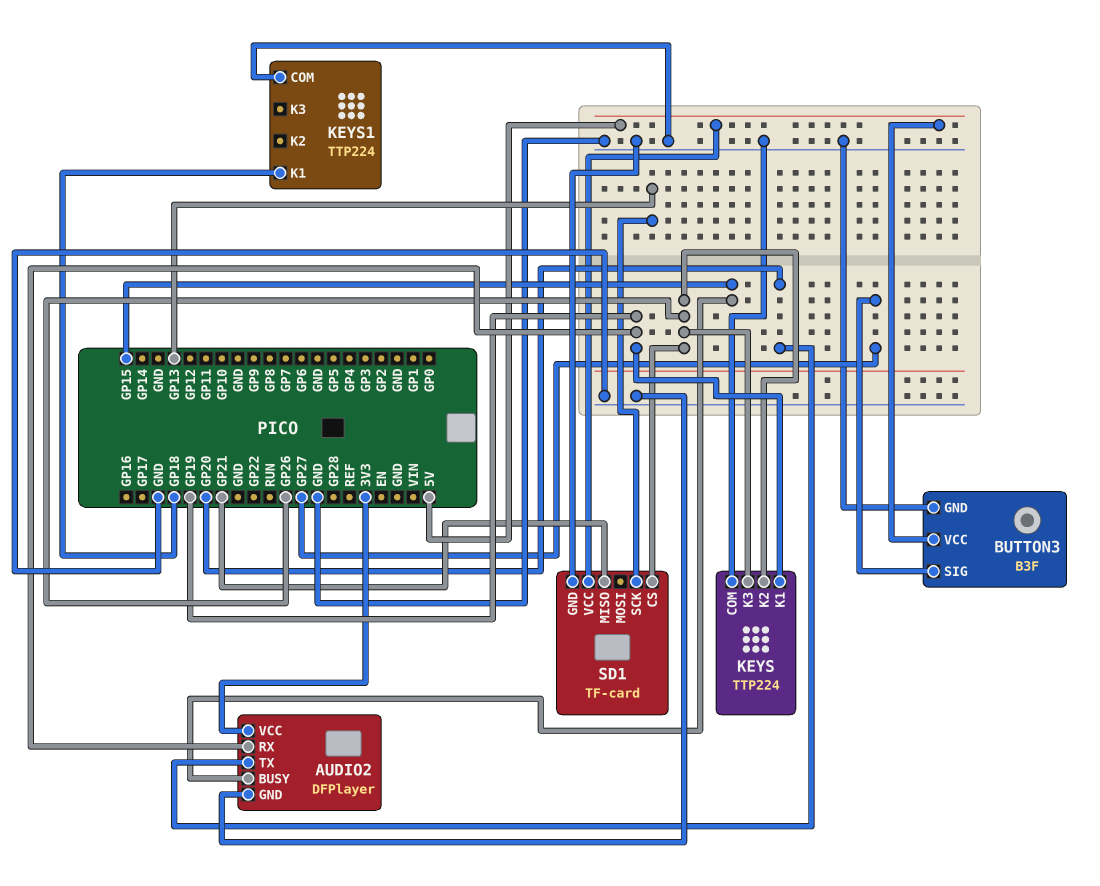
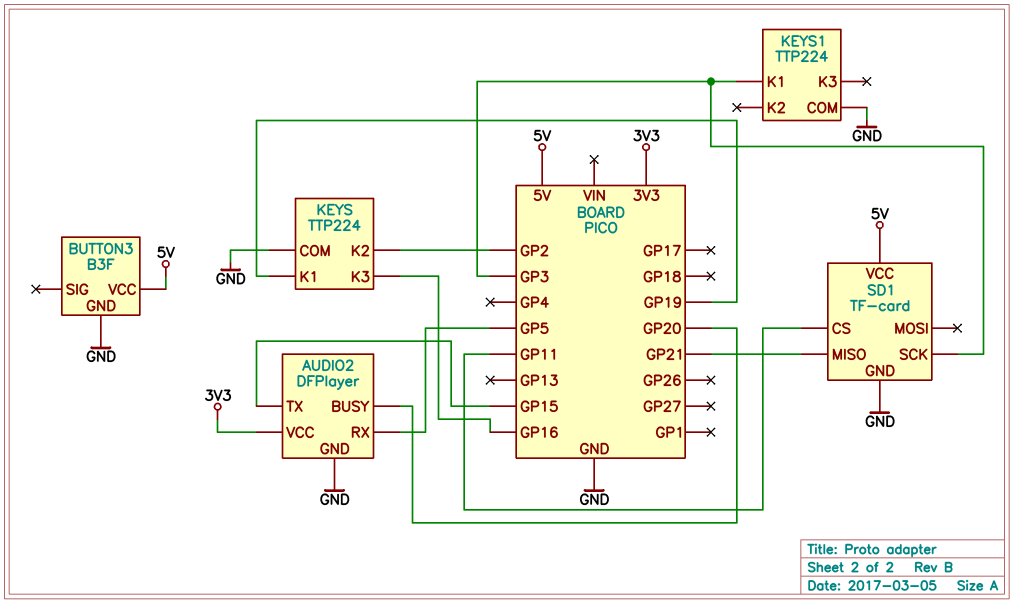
AUDIO2 pin BUSY: GP15 -> GP20
AUDIO2 pin RX: GP19 -> GP5
AUDIO2 pin TX: GP20 -> GP15
BUTTON3 pin SIG: GP27 -> none
KEYS pin K2: GP26 -> GP2
KEYS pin K3: GP26 -> GP16
KEYS1 pin K1: GP18 -> GP3
SD1 pin CS: GP26 -> GP11
SD1 pin SCK: GP13 -> GP3

